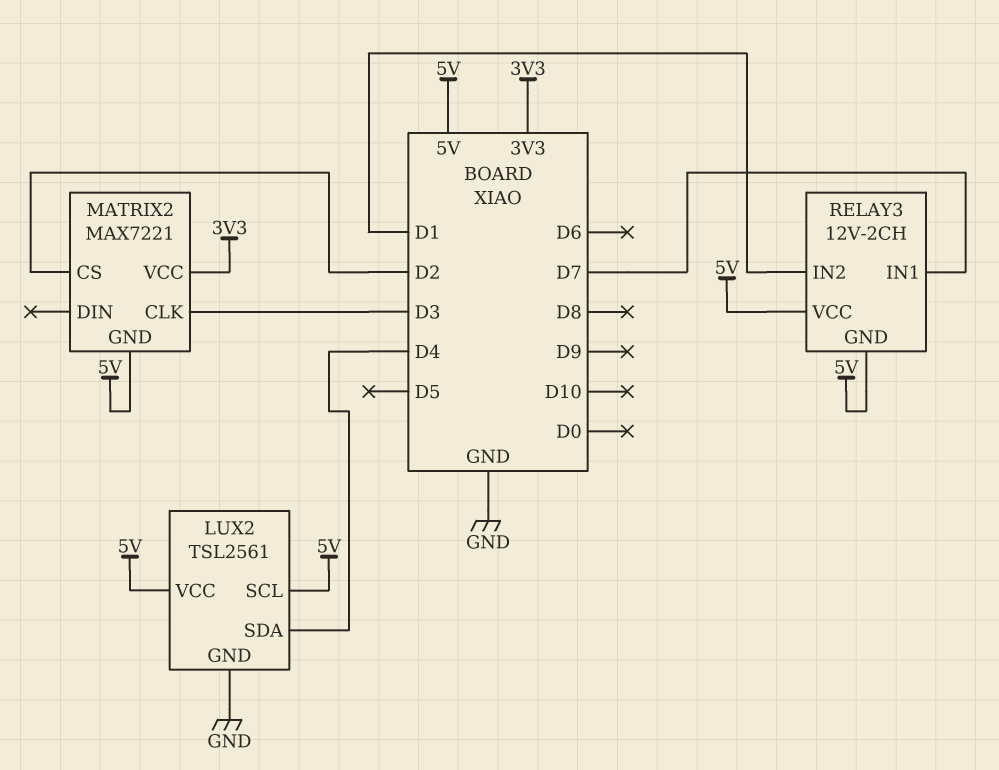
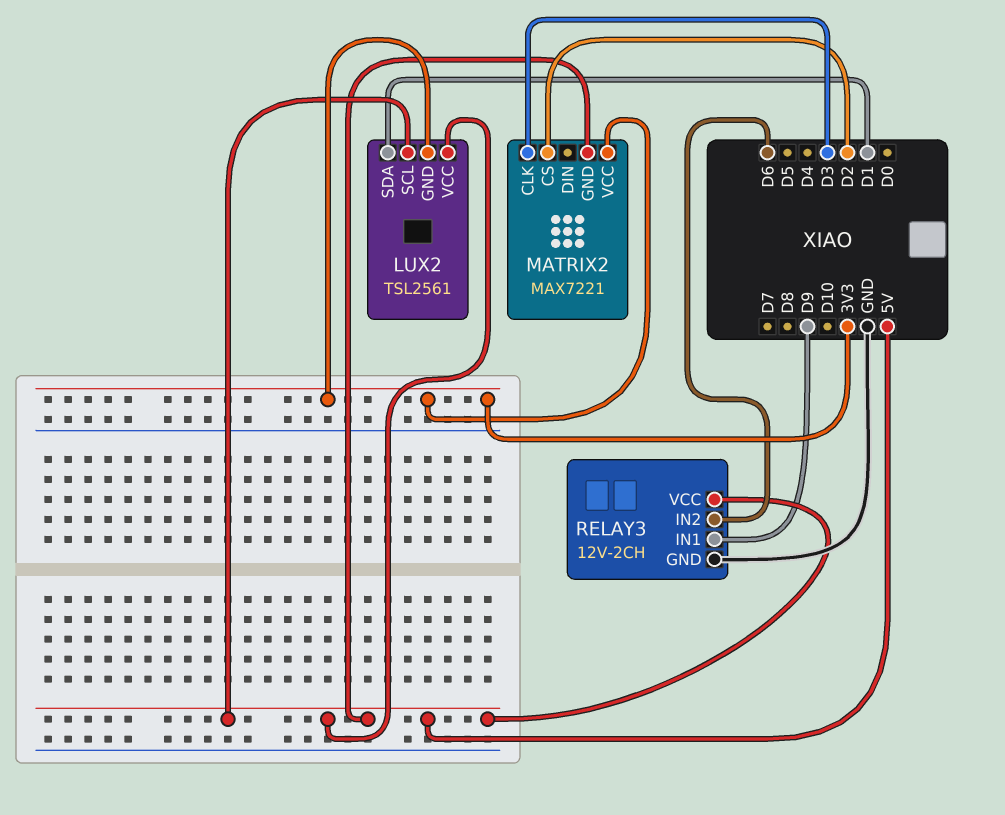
LUX2 pin GND: GND -> 3V3
LUX2 pin SDA: D4 -> D1
RELAY3 pin GND: 5V -> GND
RELAY3 pin IN1: D7 -> D9
RELAY3 pin IN2: D1 -> D6

